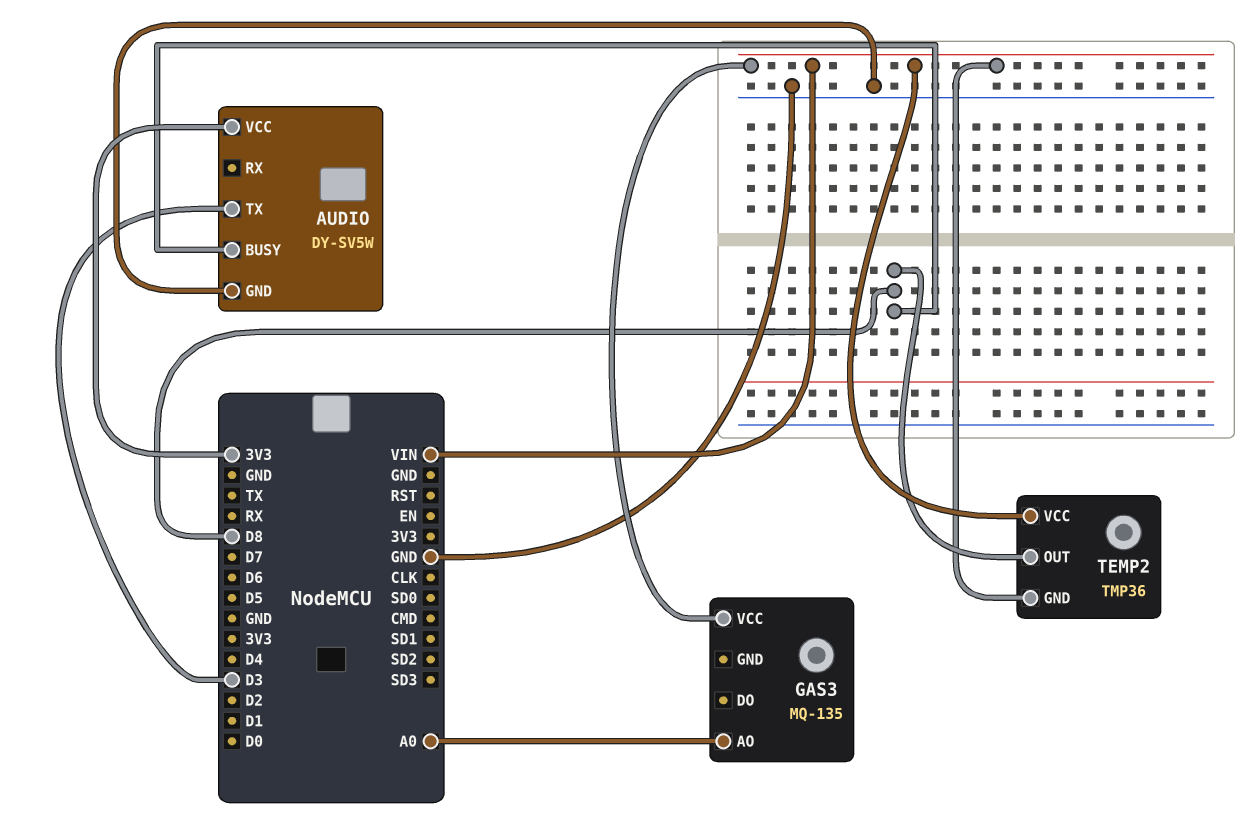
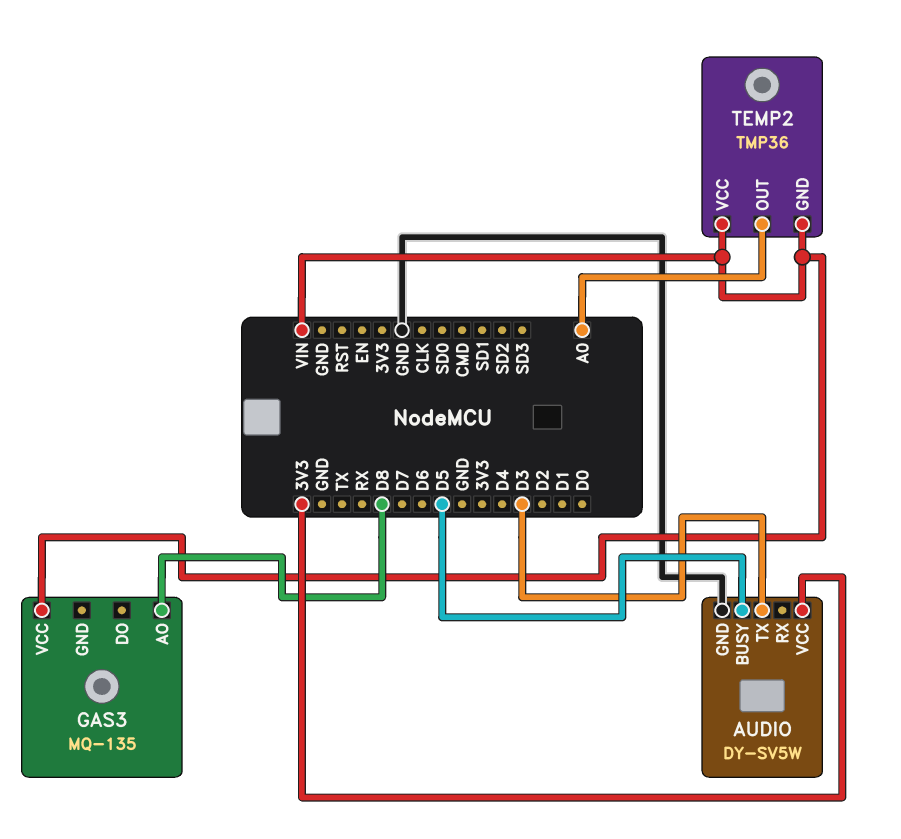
AUDIO pin BUSY: D8 -> D5
GAS3 pin AO: A0 -> D8
TEMP2 pin OUT: D8 -> A0

